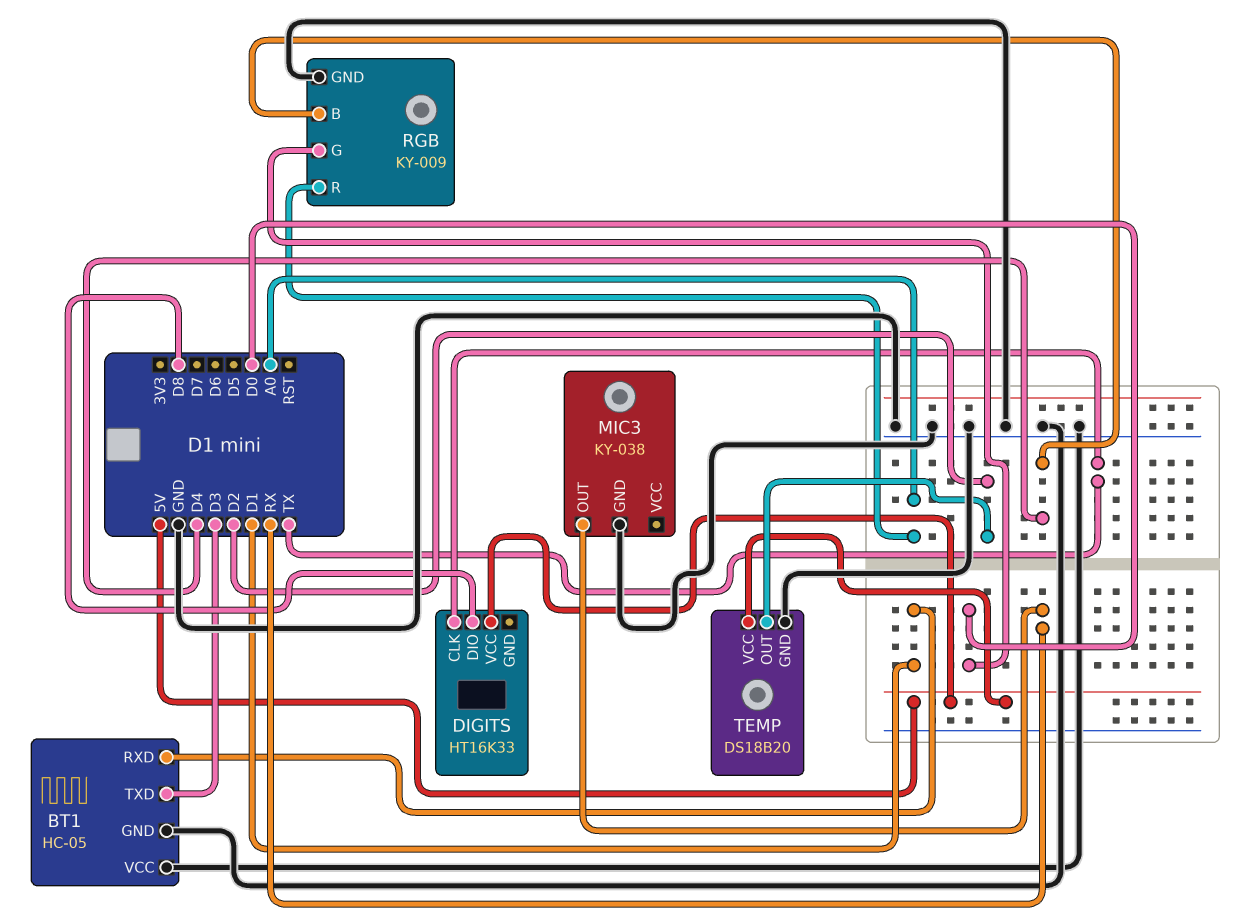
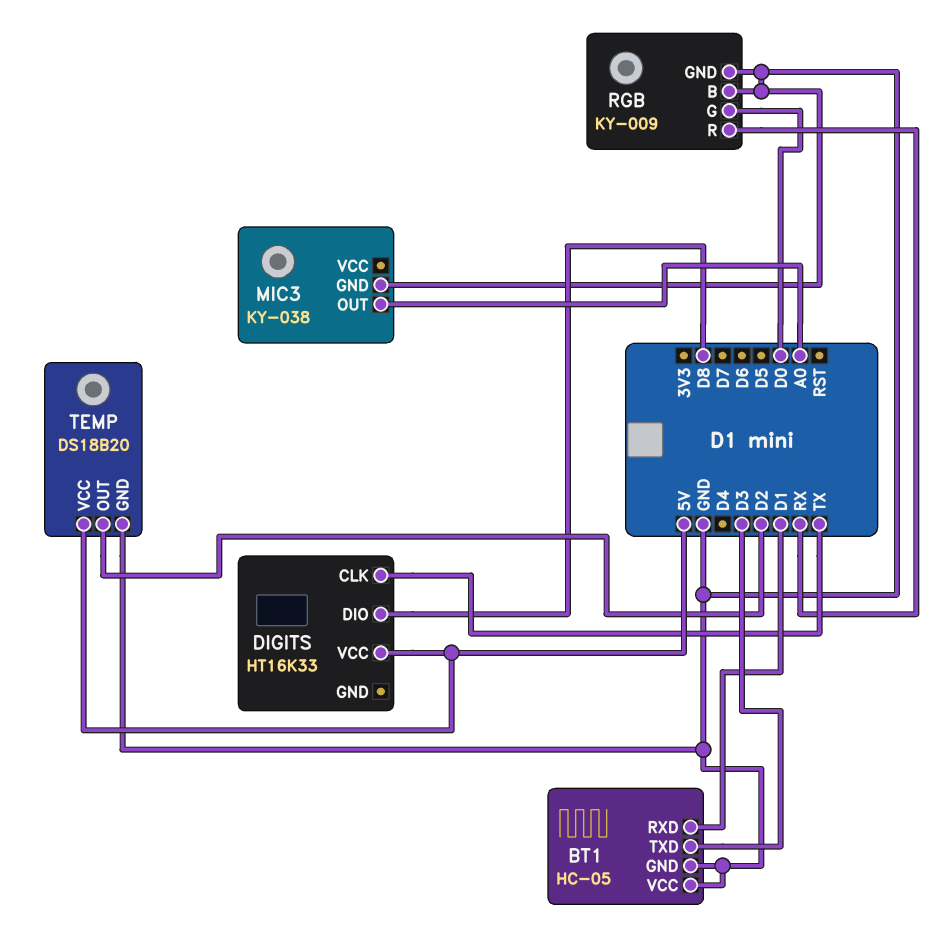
MIC3 pin OUT: RX -> A0
RGB pin B: D4 -> GND
RGB pin R: A0 -> RX

